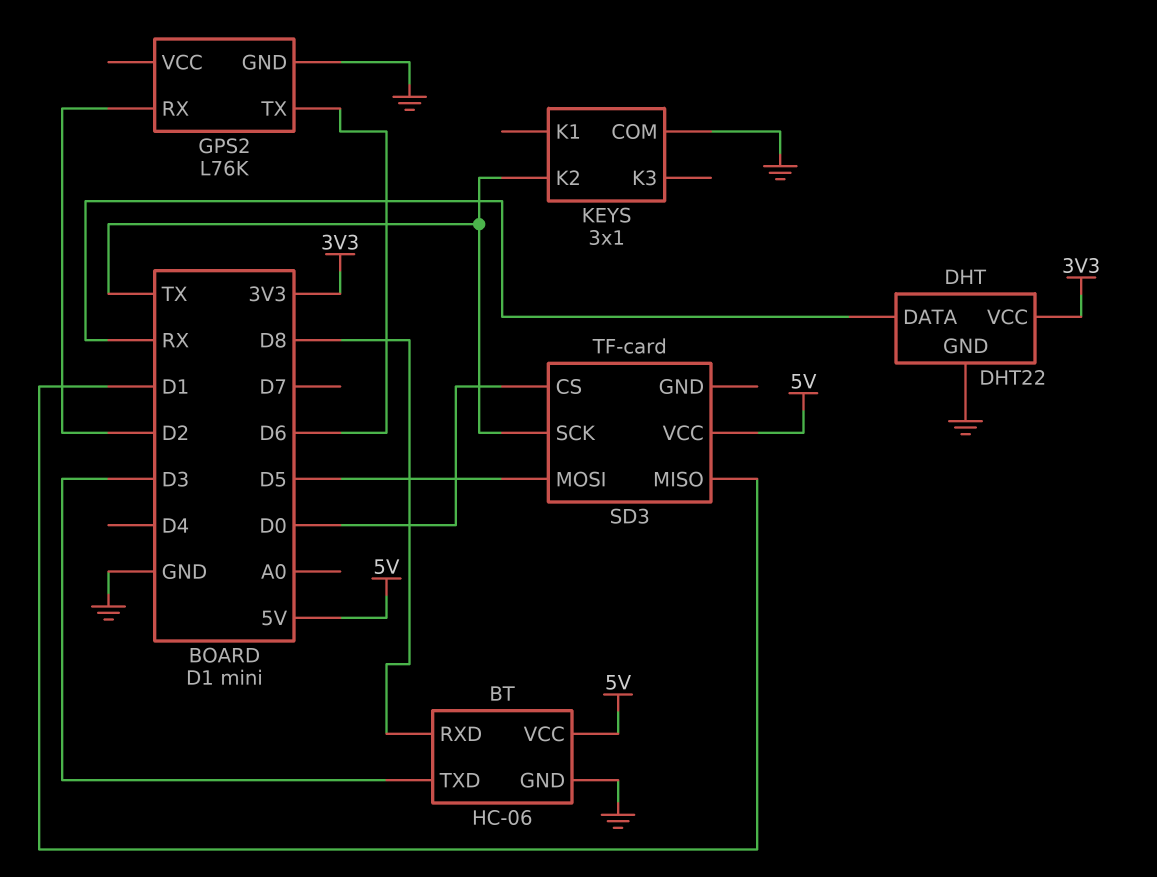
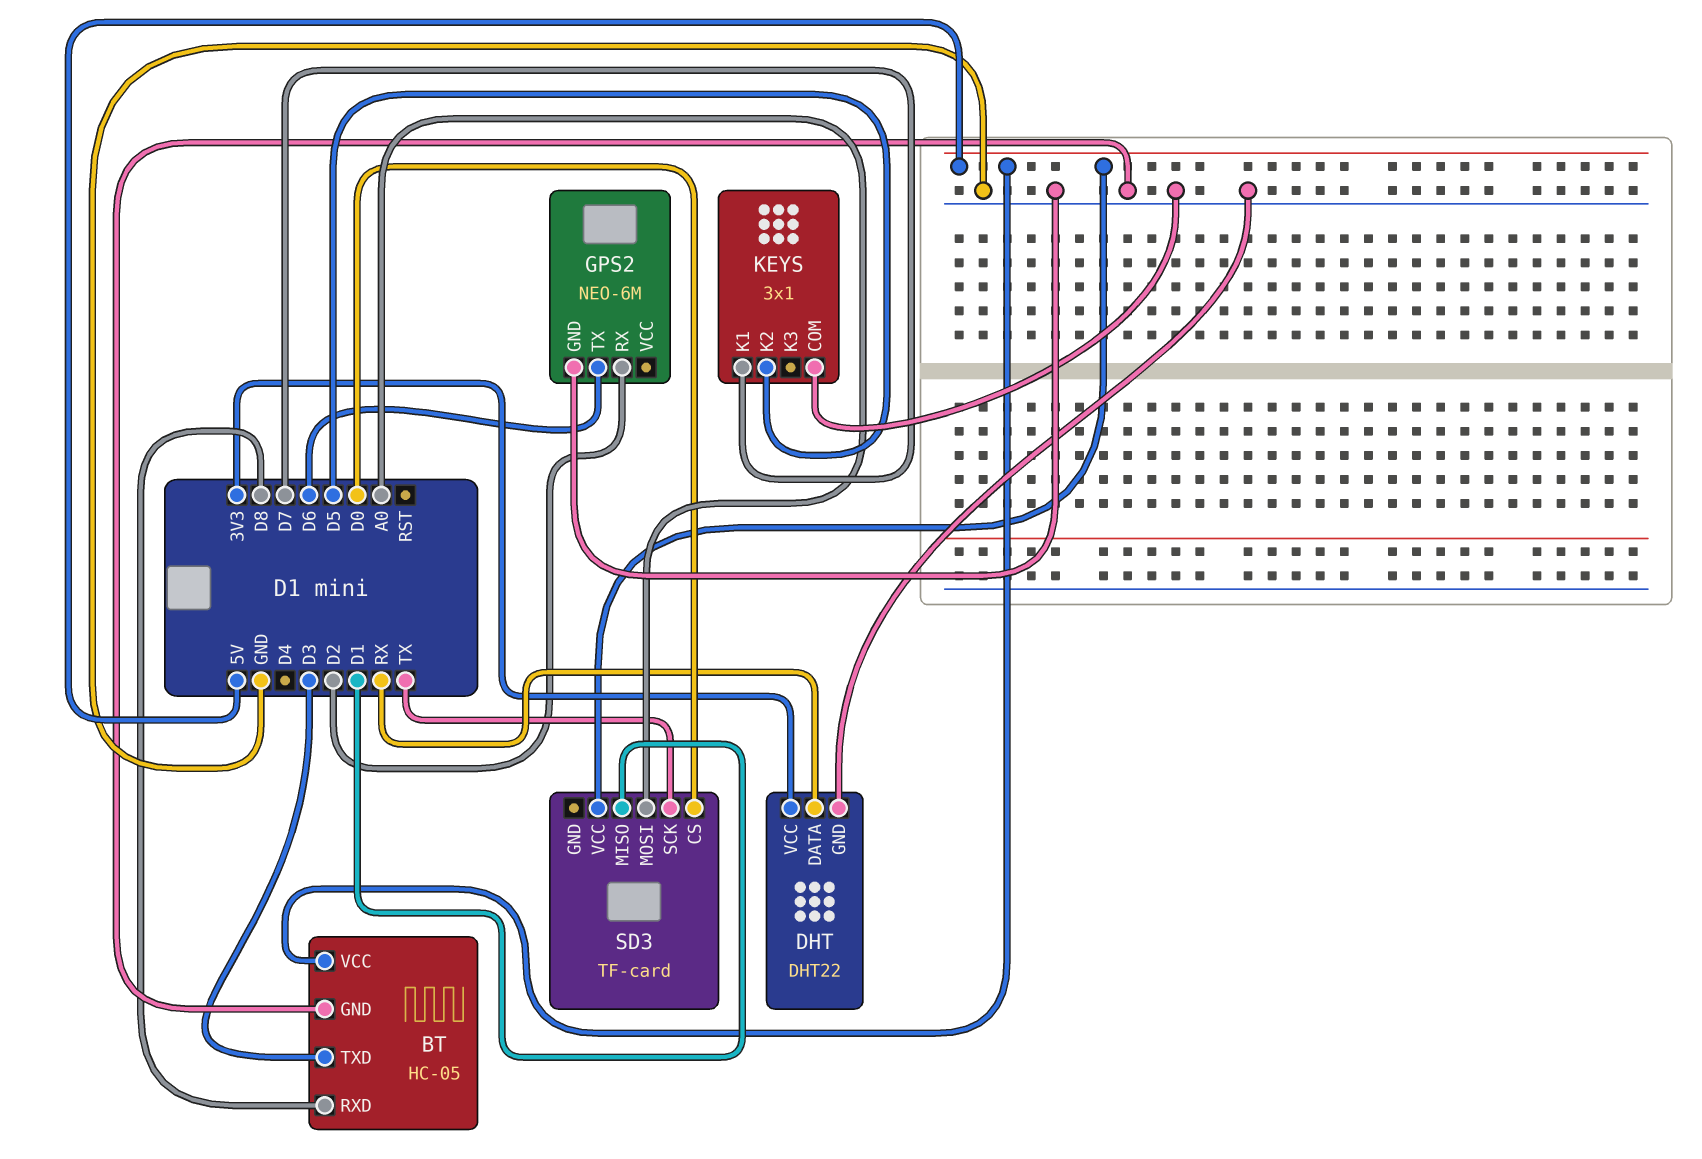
BT: HC-06 -> HC-05
GPS2: L76K -> NEO-6M
KEYS pin K1: none -> D7
KEYS pin K2: TX -> D5
SD3 pin MOSI: D5 -> A0

